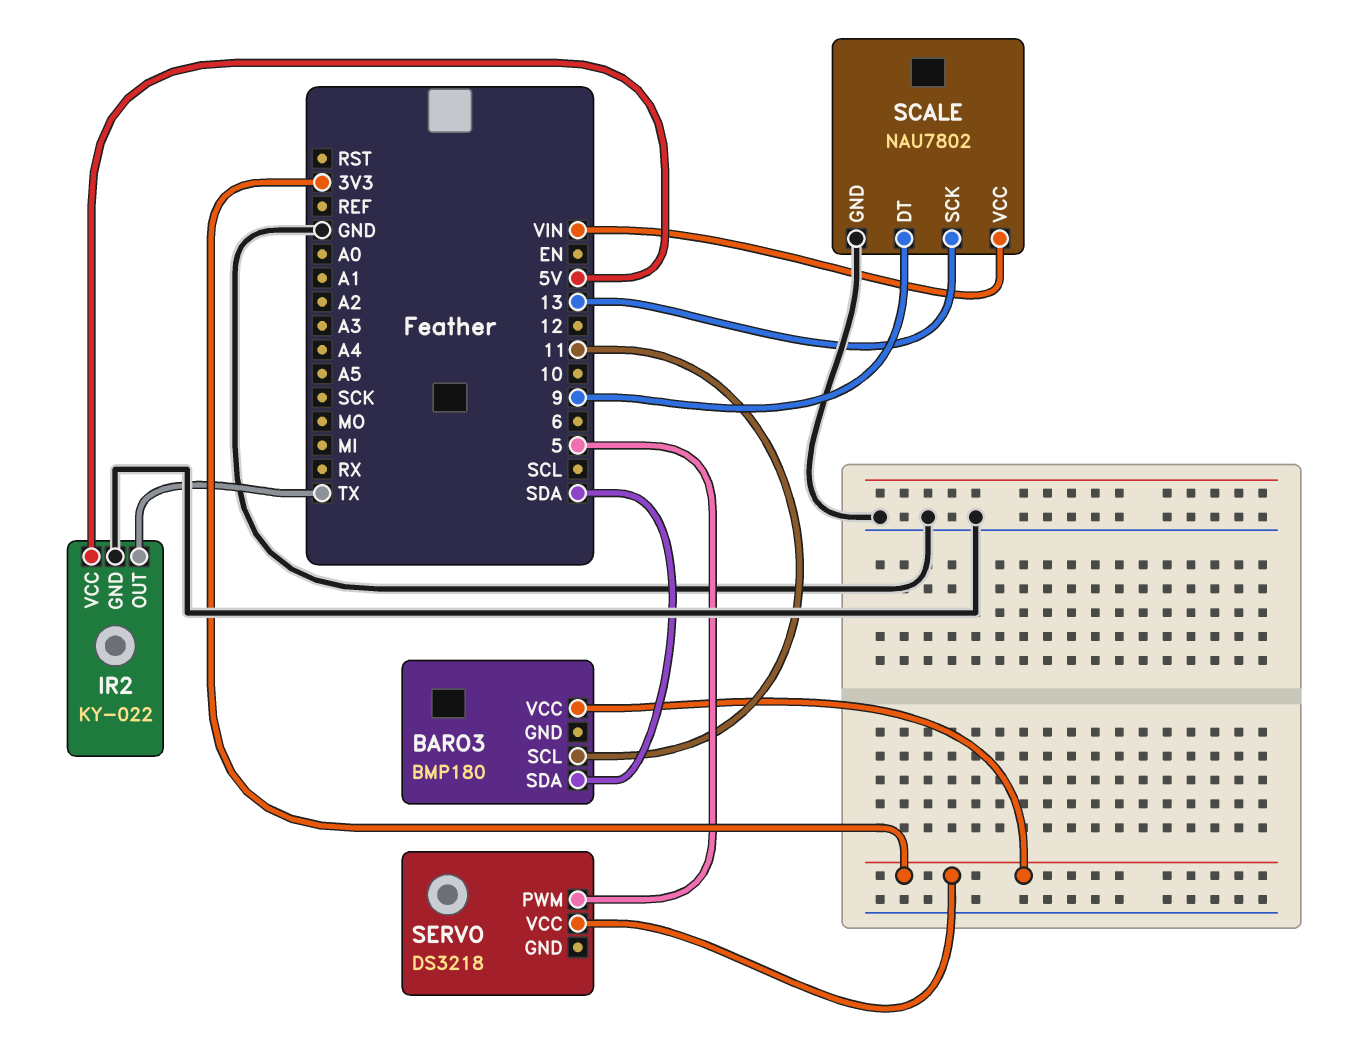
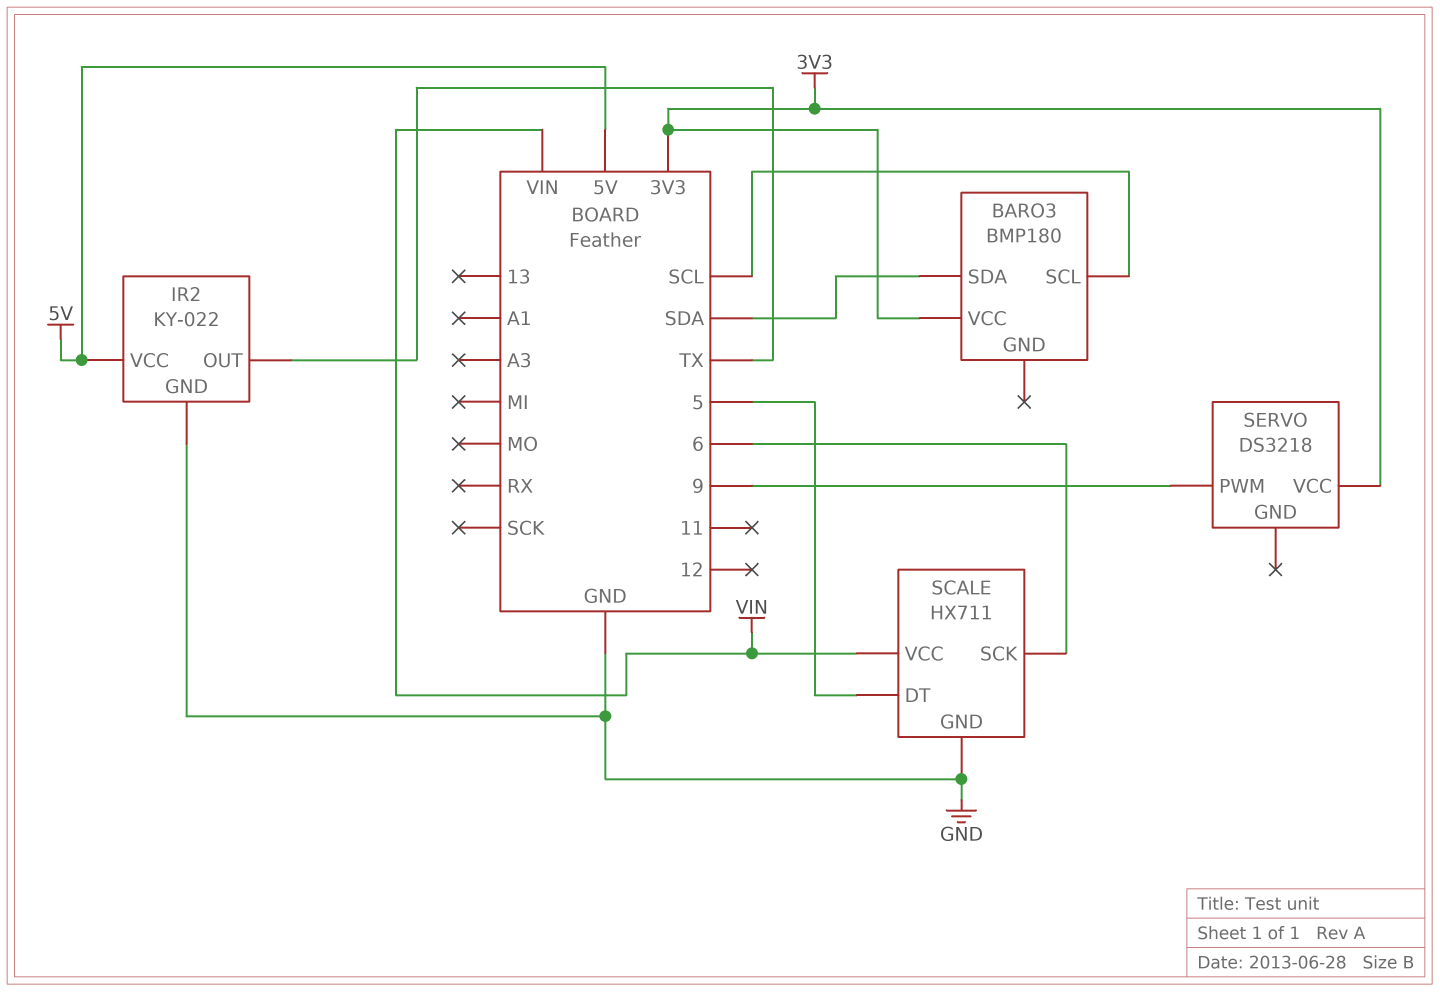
BARO3 pin SCL: 11 -> SCL
SCALE: NAU7802 -> HX711
SCALE pin DT: 9 -> 5
SCALE pin SCK: 13 -> 6
SERVO pin PWM: 5 -> 9

